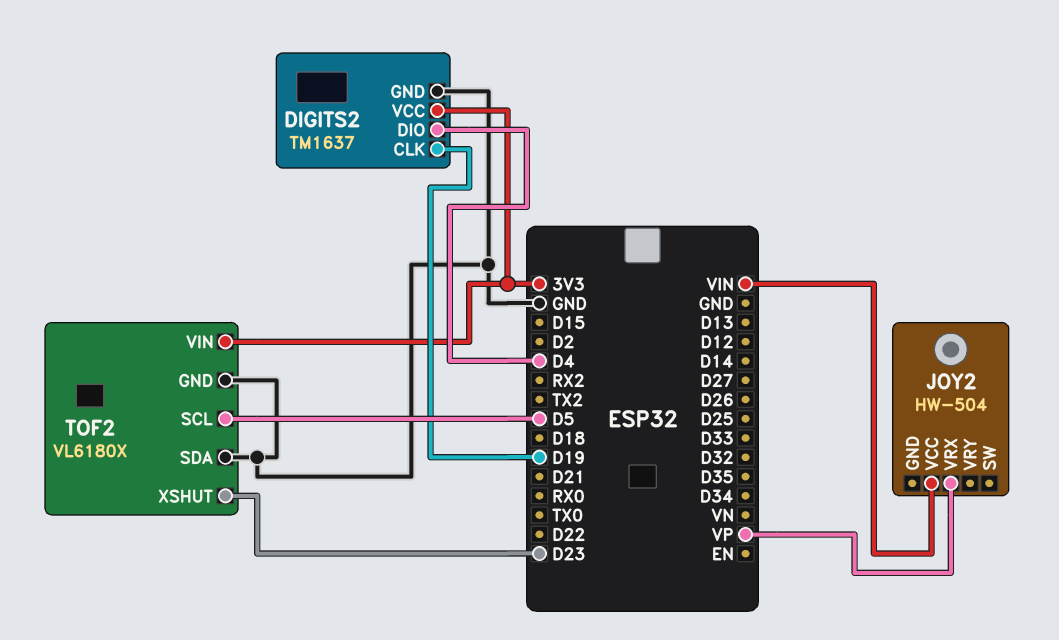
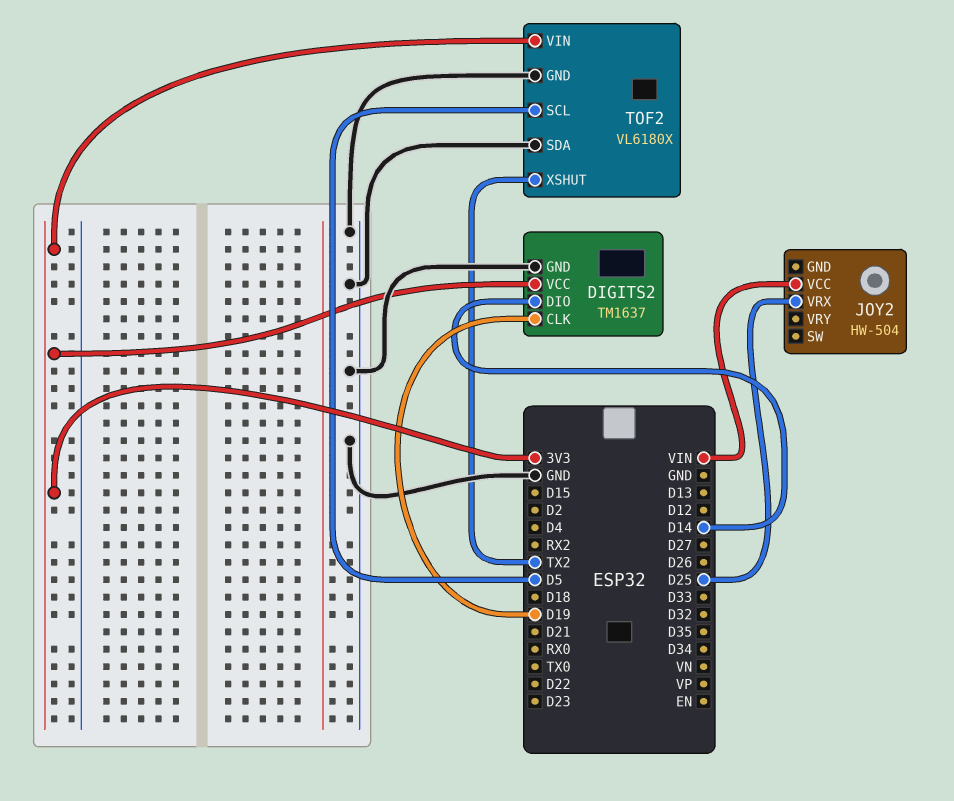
DIGITS2 pin DIO: D4 -> D14
JOY2 pin VRX: VP -> D25
TOF2 pin XSHUT: D23 -> TX2

